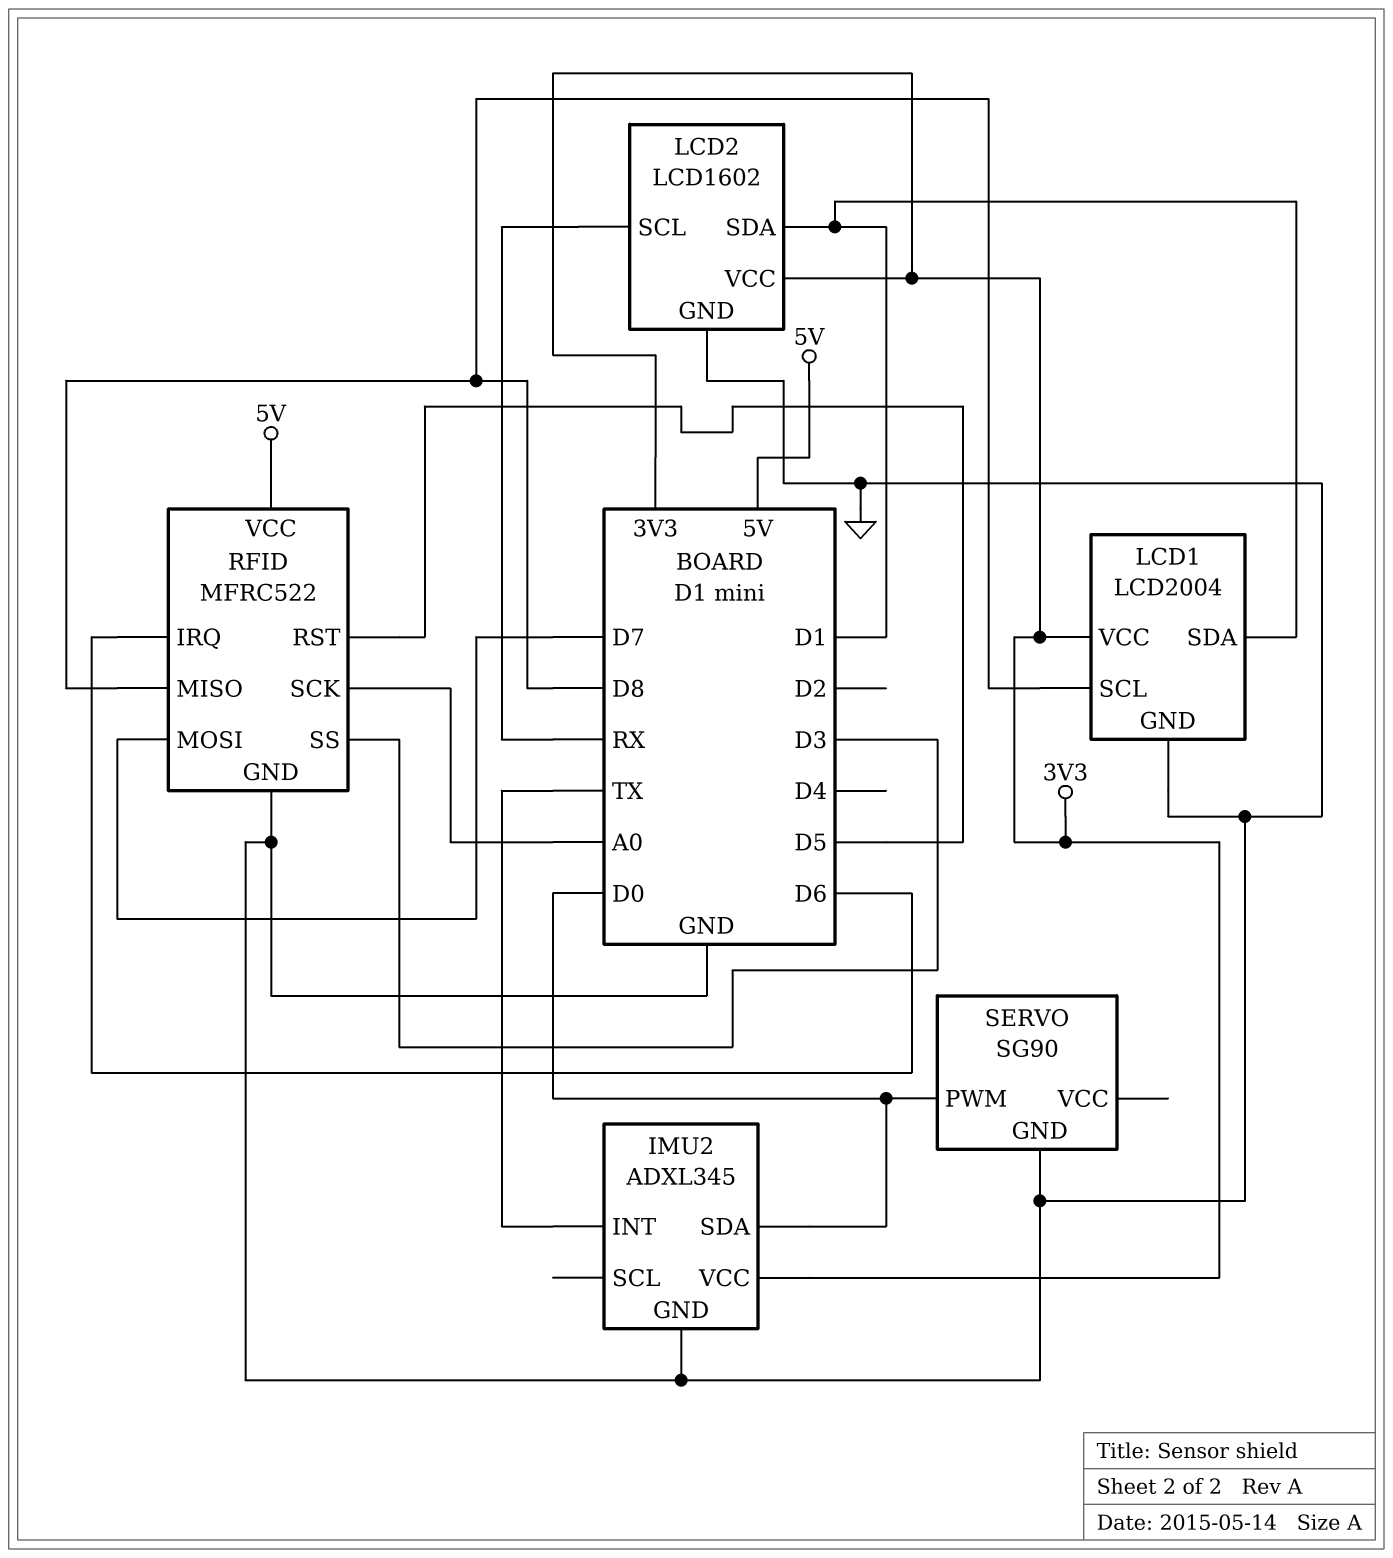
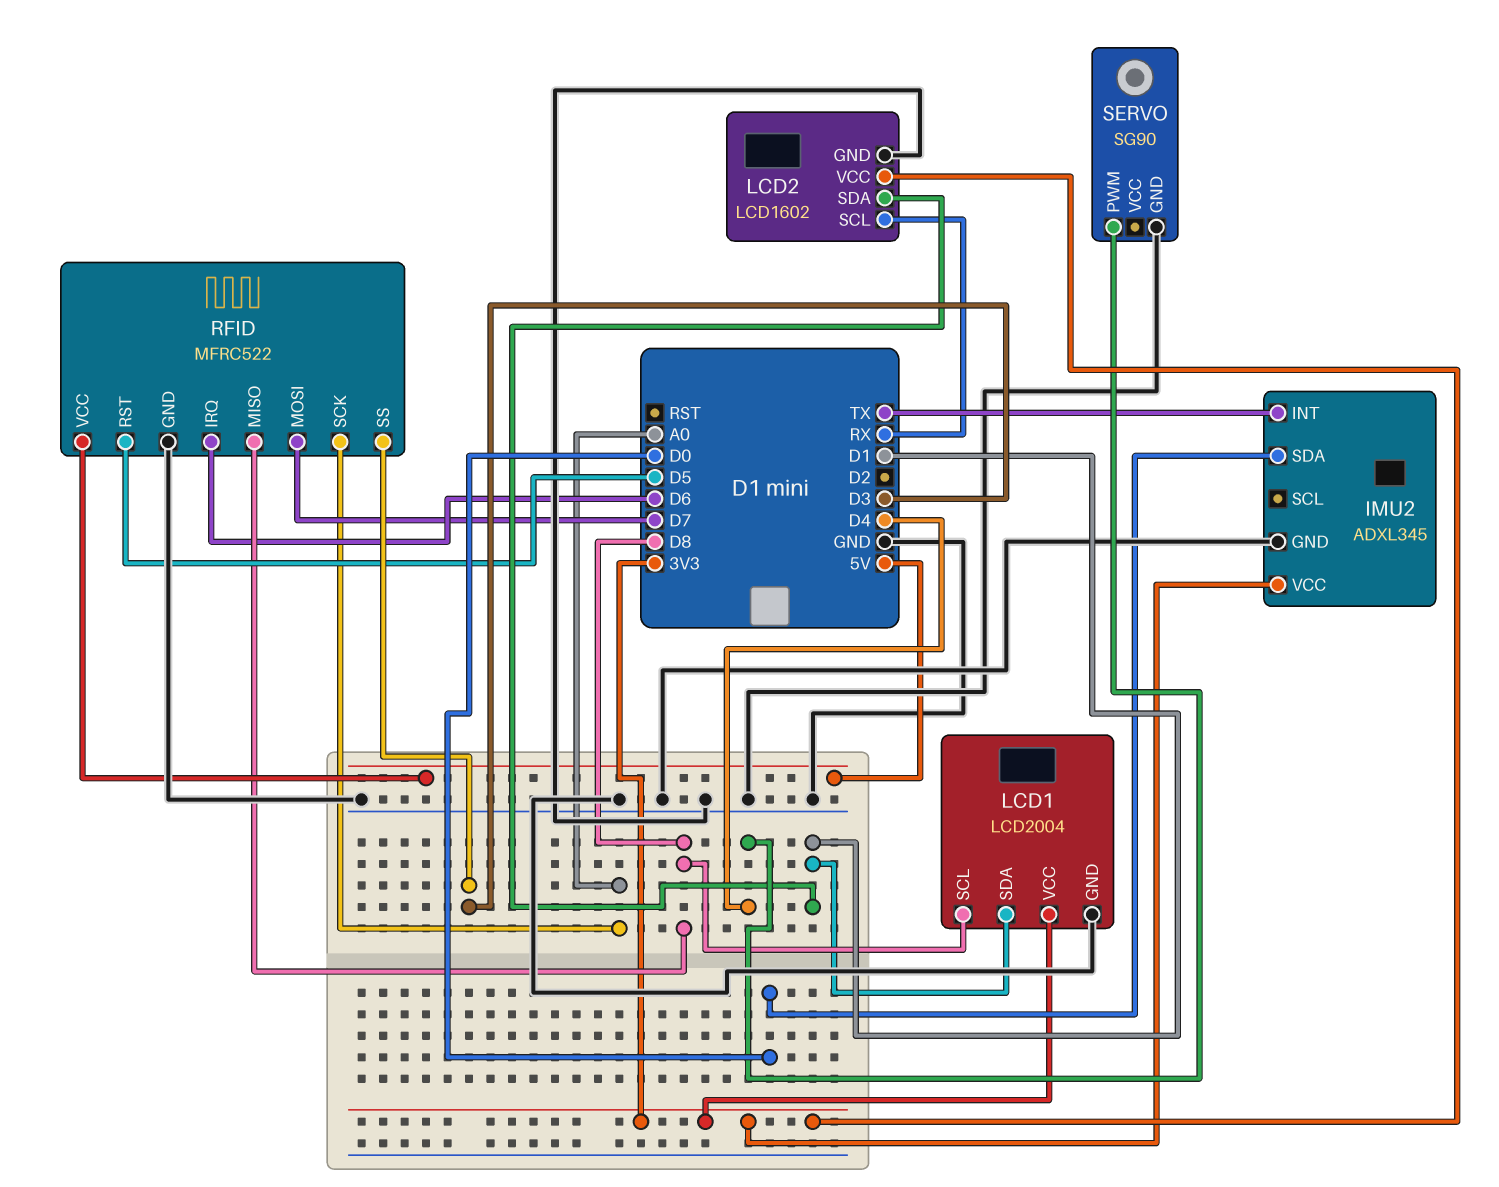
SERVO pin PWM: D0 -> D4

